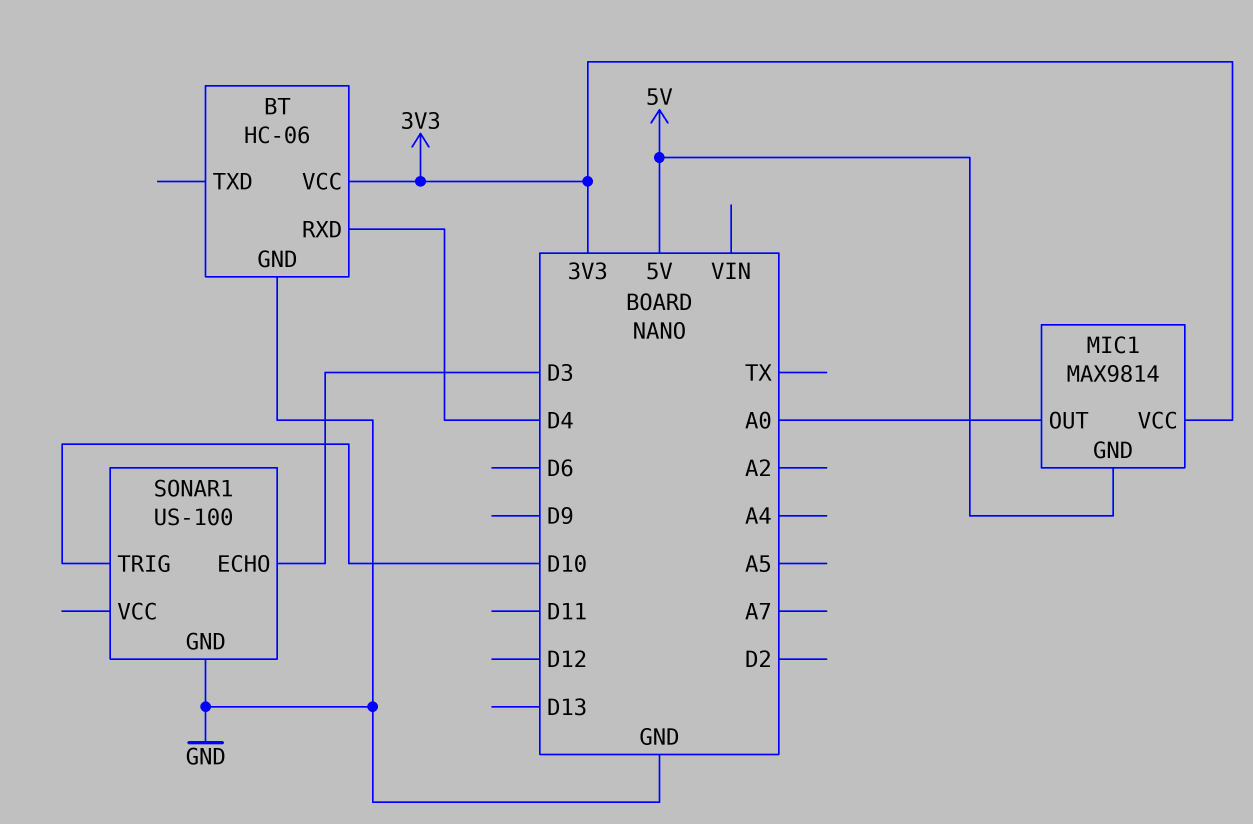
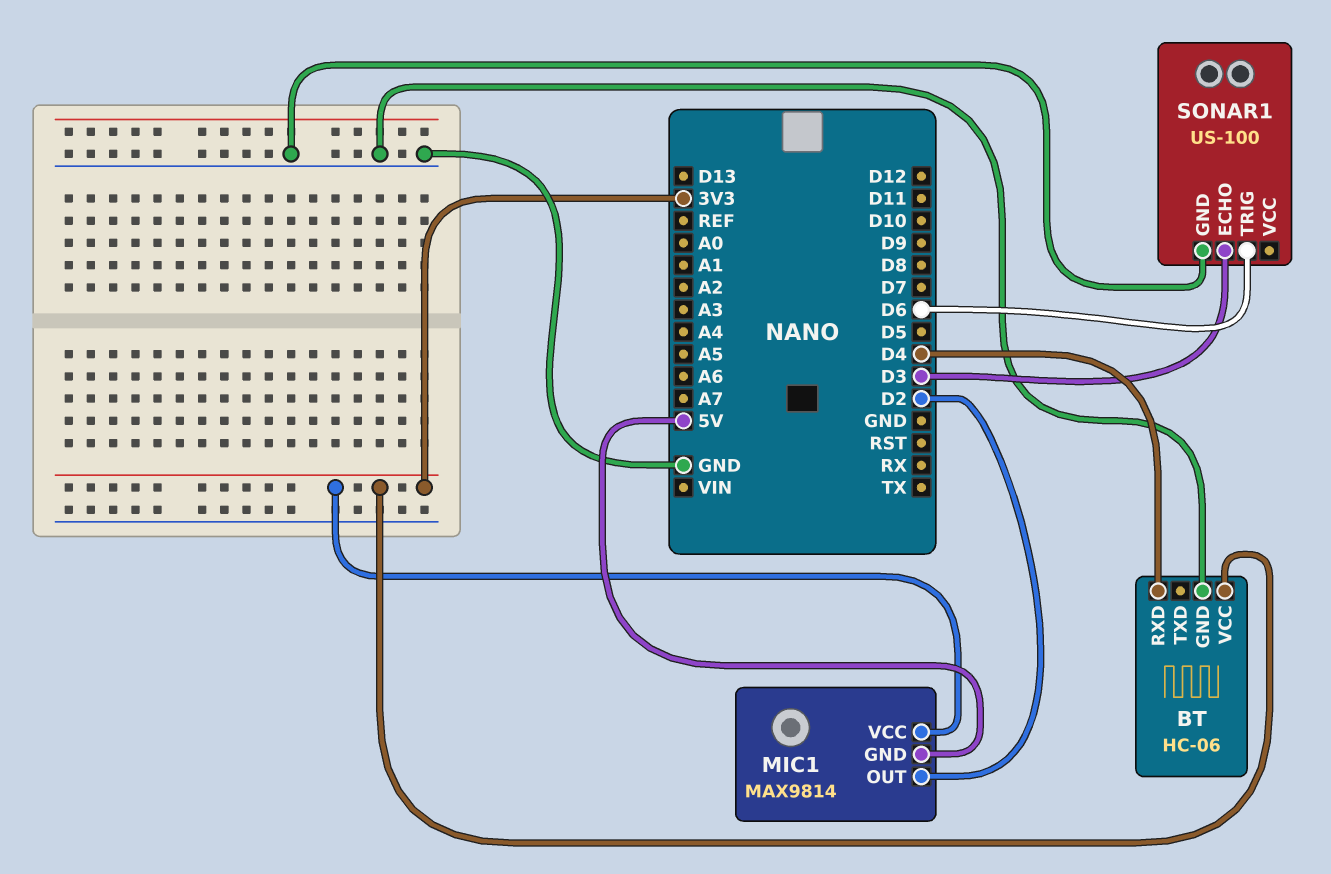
MIC1 pin OUT: A0 -> D2
SONAR1 pin TRIG: D10 -> D6

